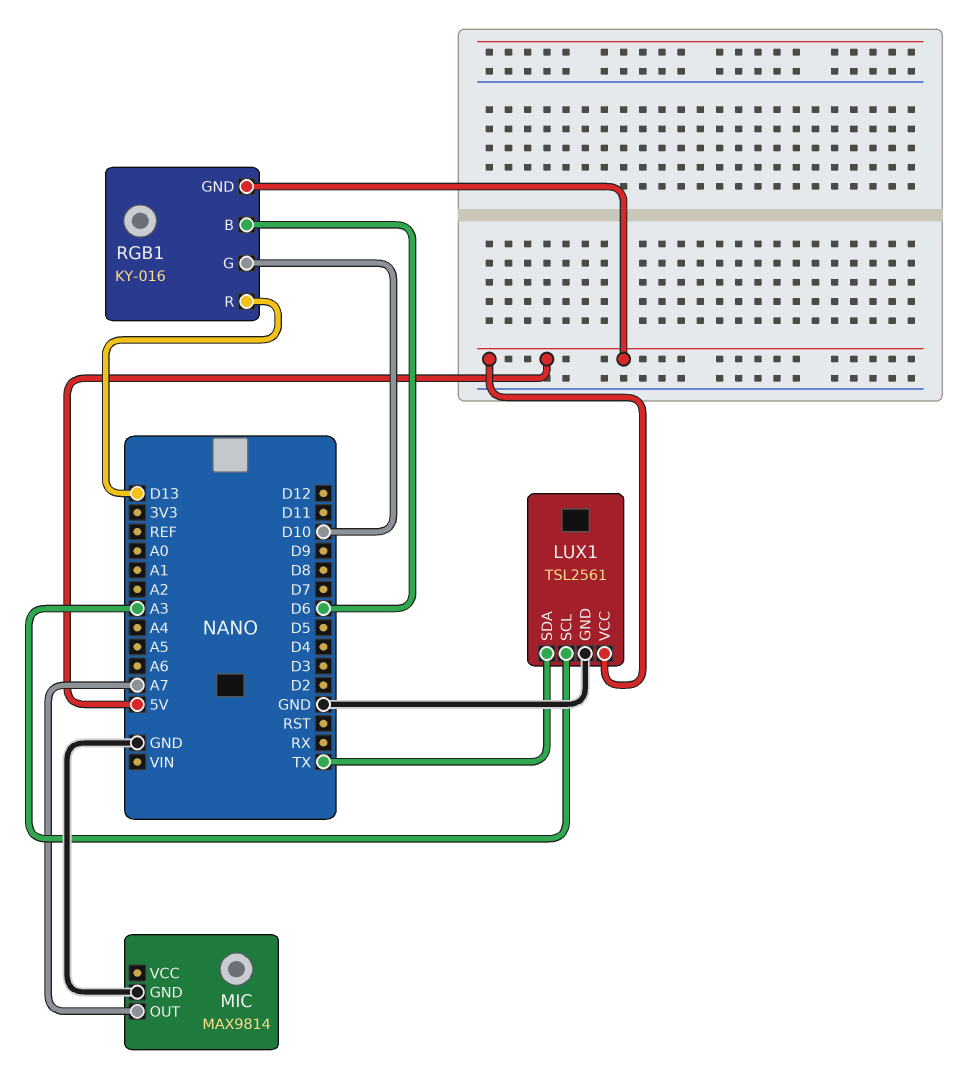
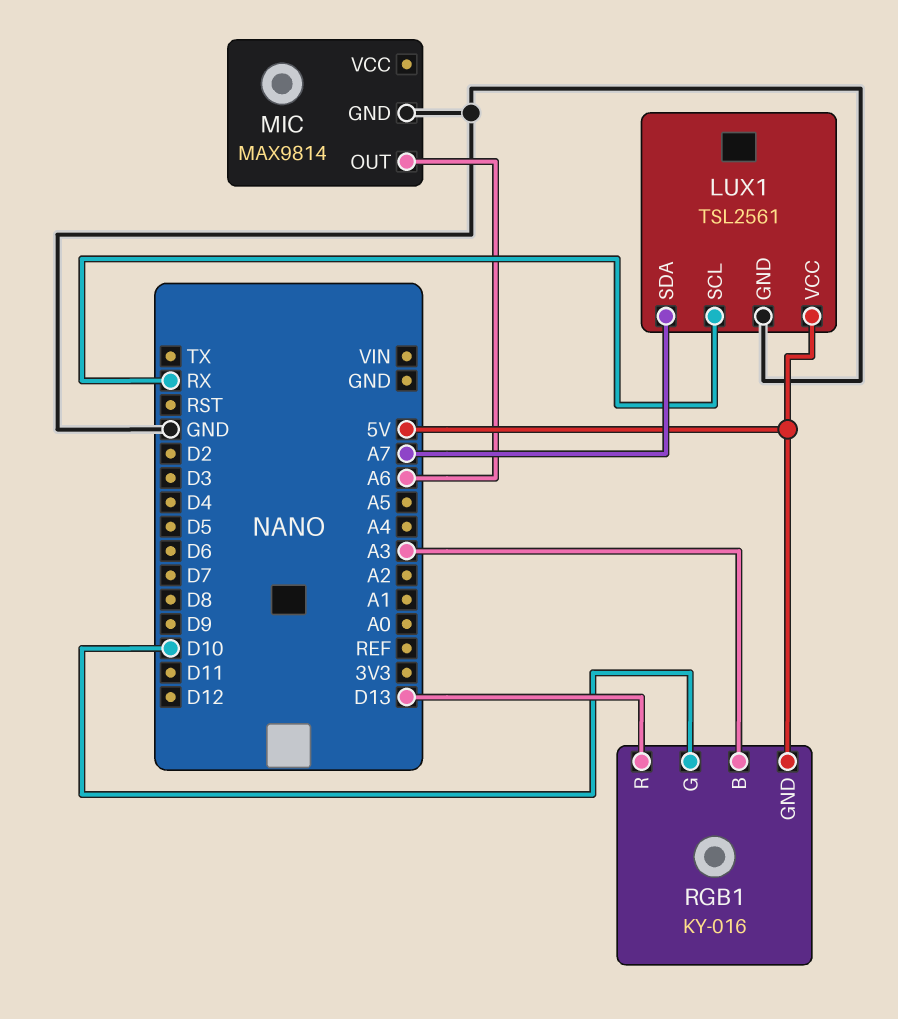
LUX1 pin SCL: A3 -> RX
LUX1 pin SDA: TX -> A7
MIC pin OUT: A7 -> A6
RGB1 pin B: D6 -> A3

